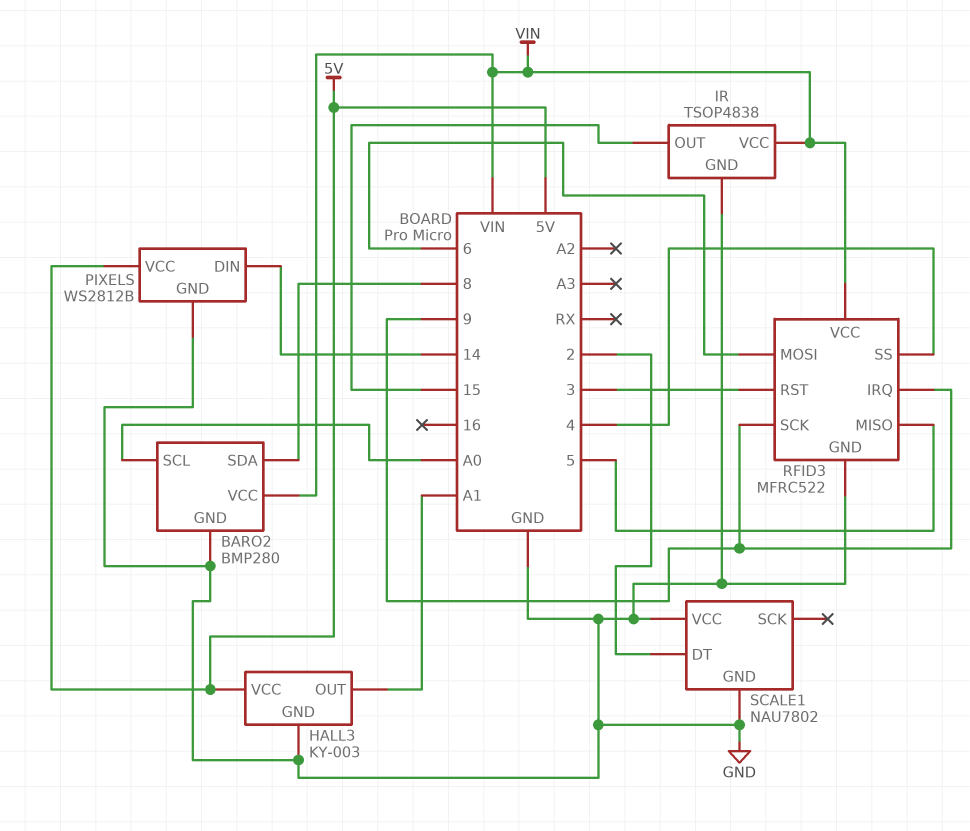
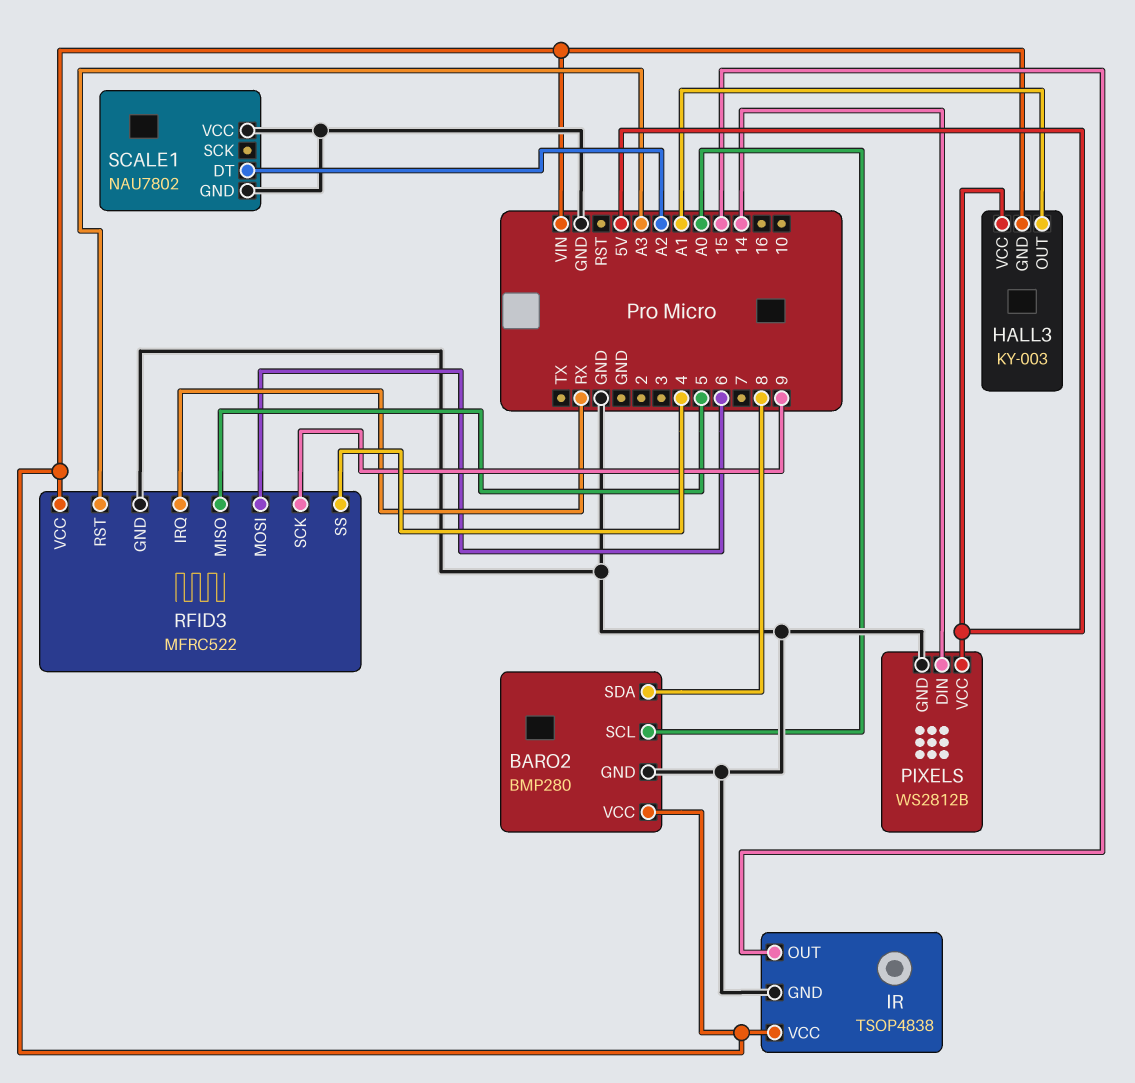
HALL3 pin GND: GND -> VIN
RFID3 pin IRQ: 9 -> RX
RFID3 pin RST: 3 -> A3
SCALE1 pin DT: 2 -> A2

